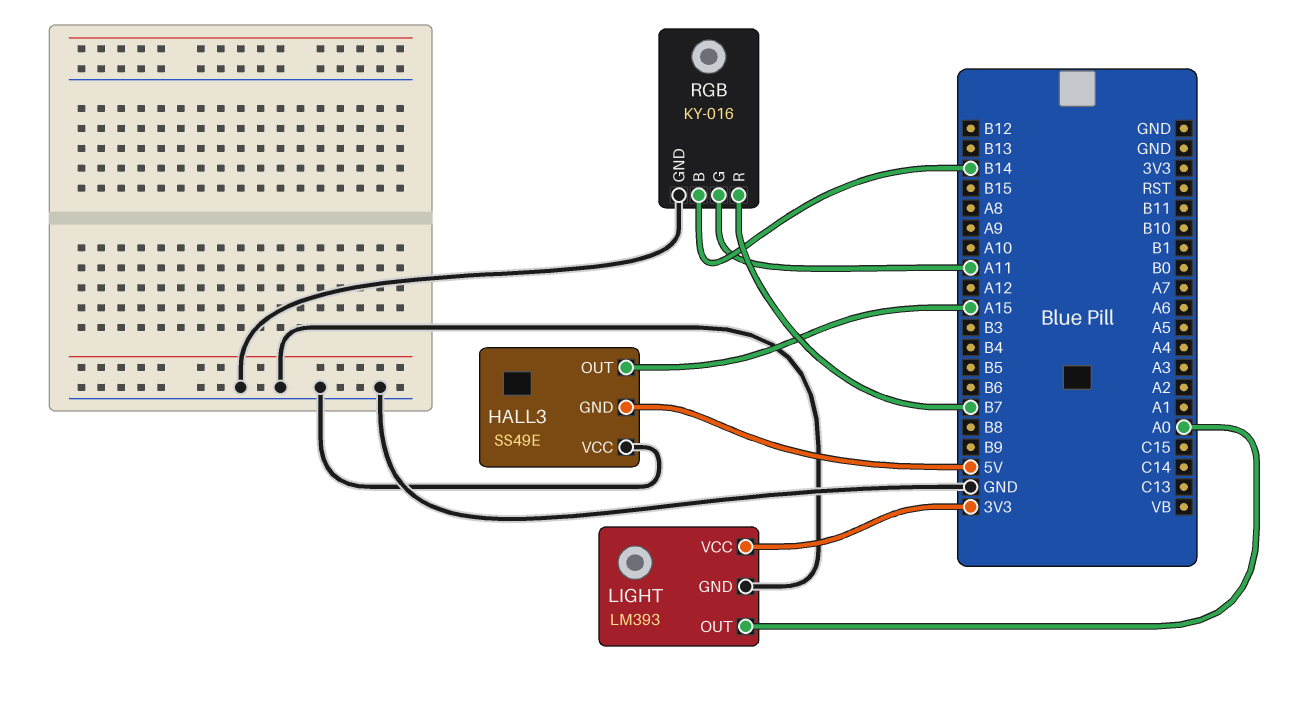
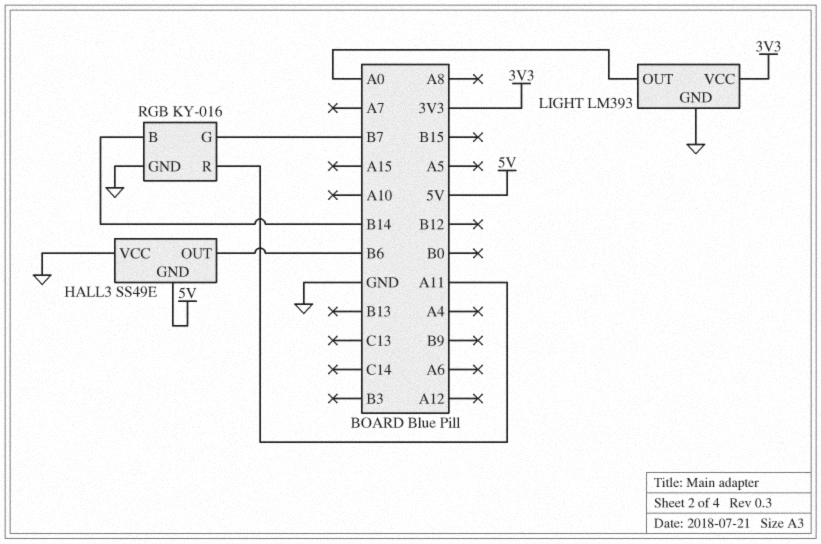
HALL3 pin OUT: A15 -> B6
RGB pin G: A11 -> B7
RGB pin R: B7 -> A11

